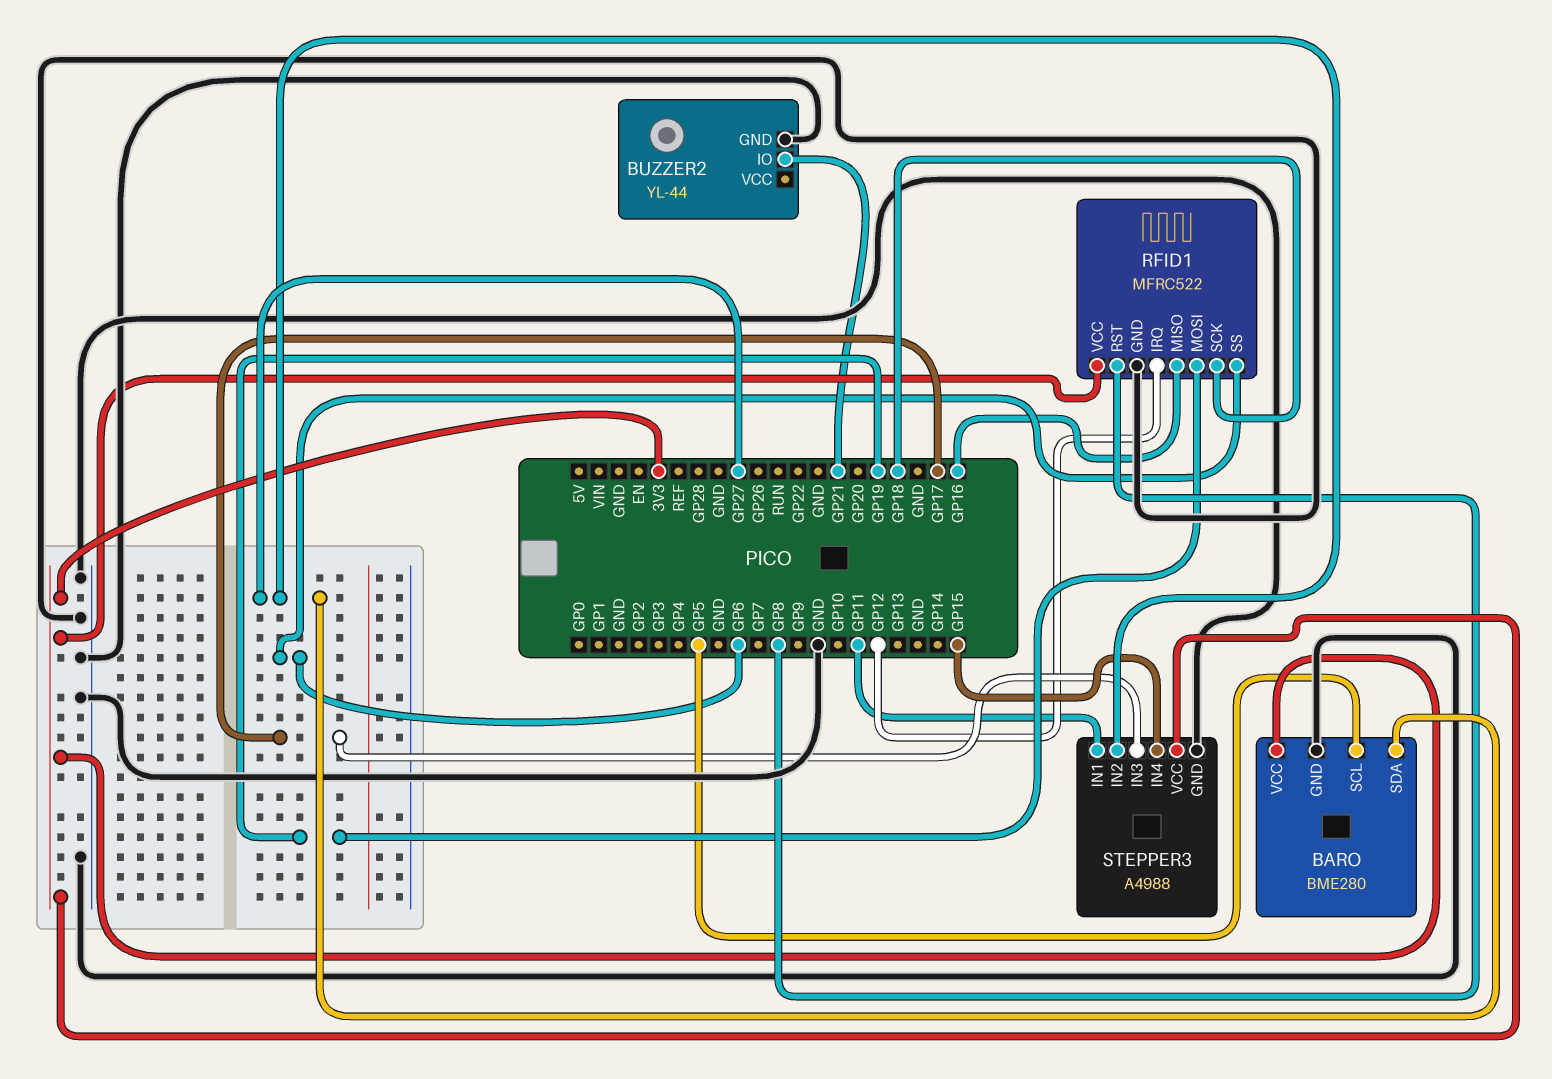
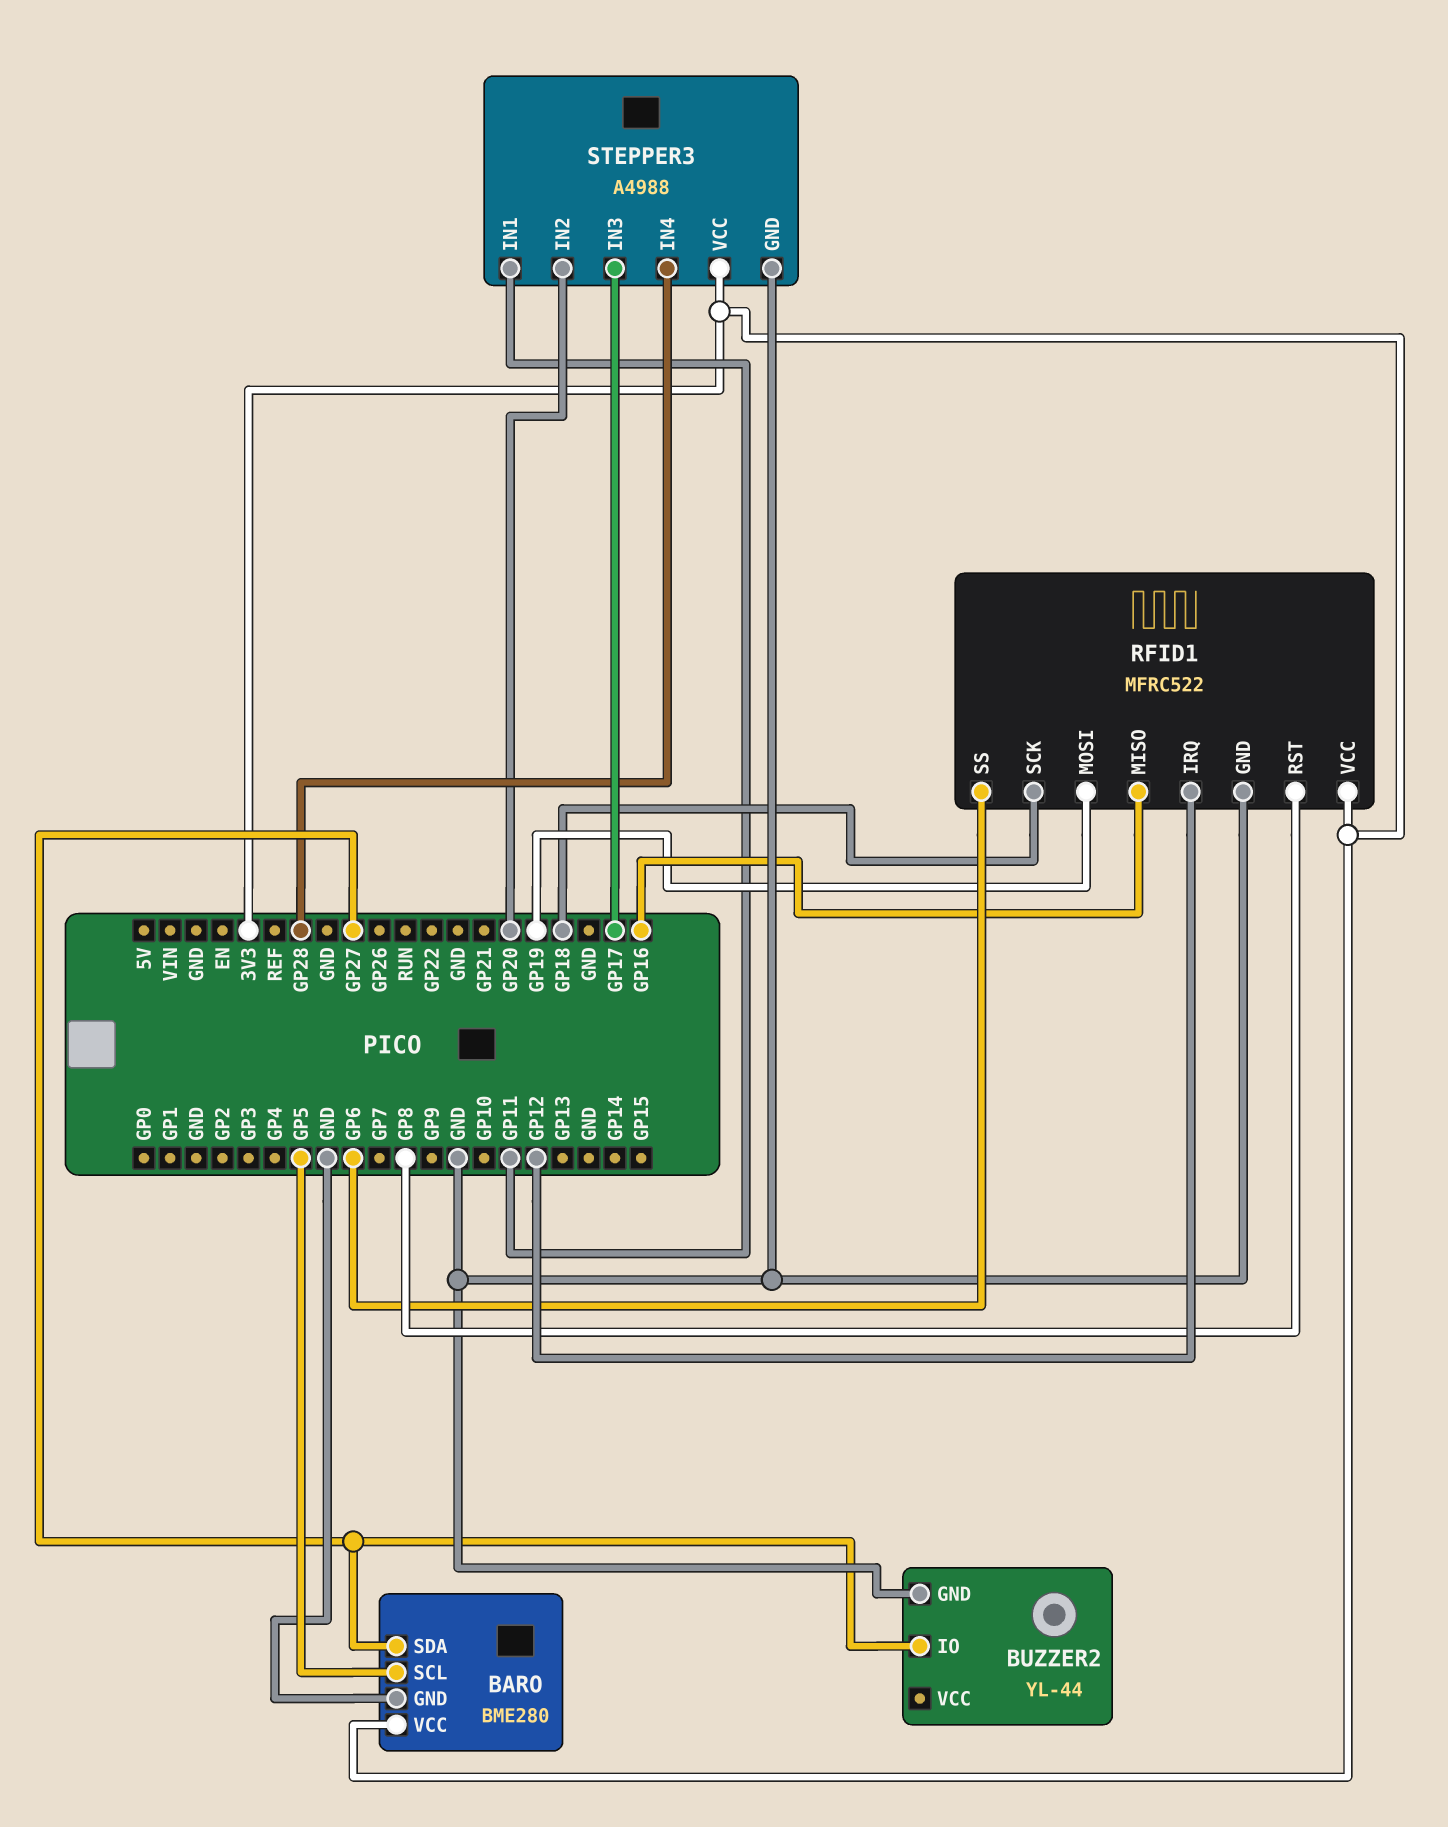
BUZZER2 pin IO: GP21 -> GP27
STEPPER3 pin IN2: GP27 -> GP20
STEPPER3 pin IN4: GP15 -> GP28

